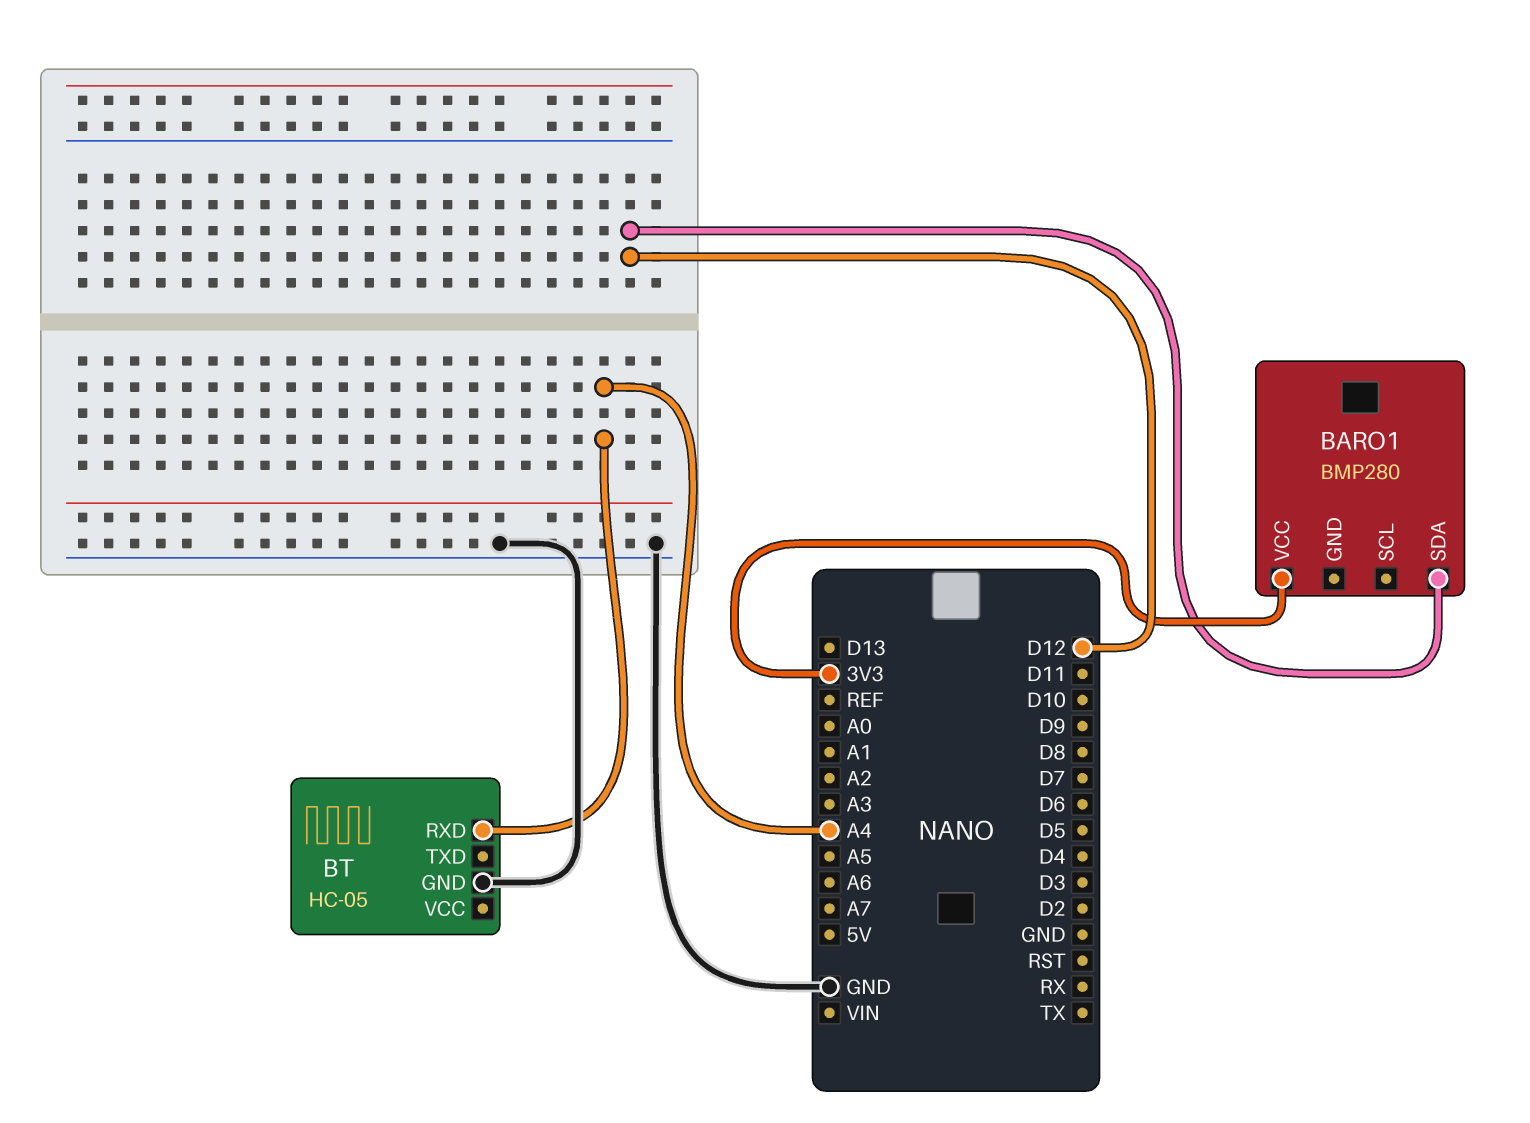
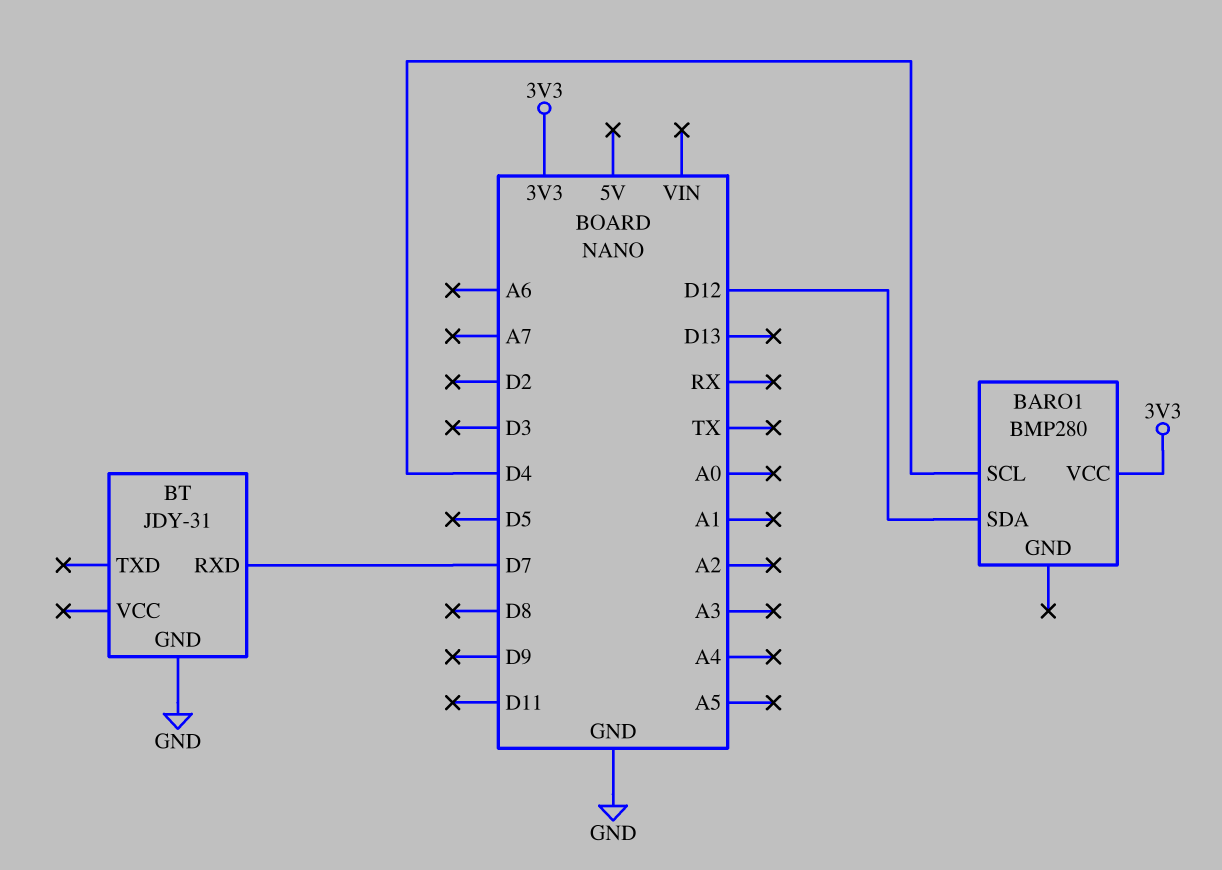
BARO1 pin SCL: none -> D4
BT: HC-05 -> JDY-31
BT pin RXD: A4 -> D7

